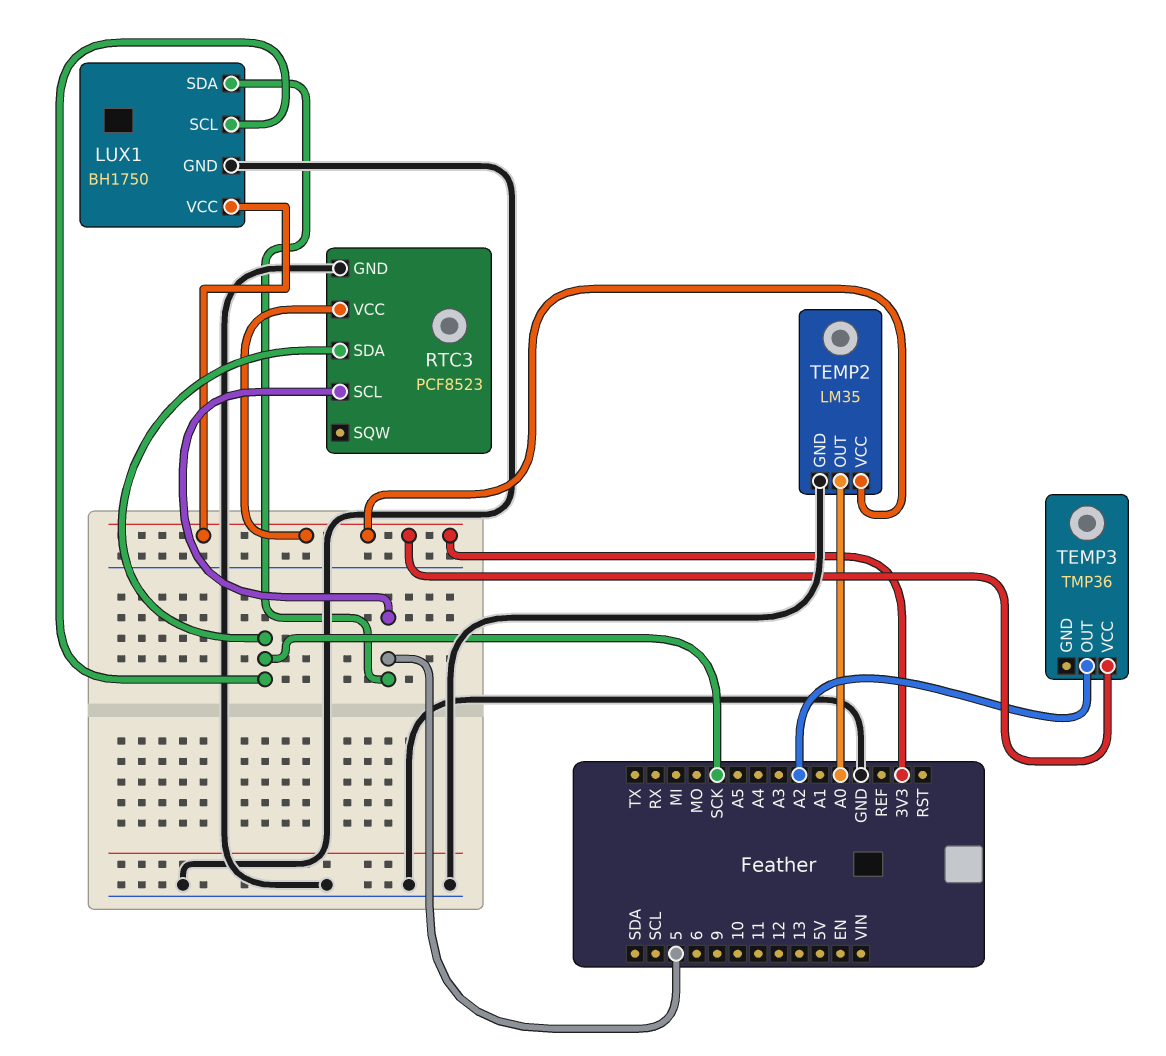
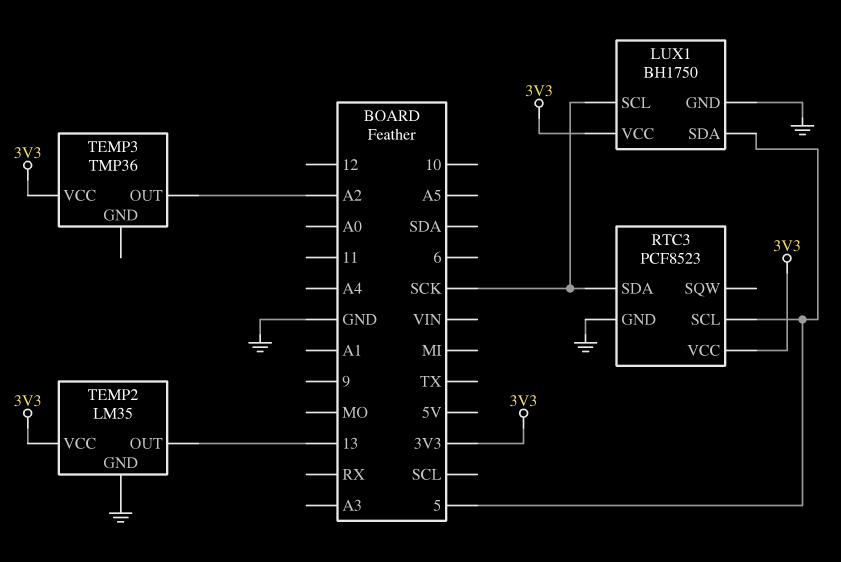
TEMP2 pin OUT: A0 -> 13

